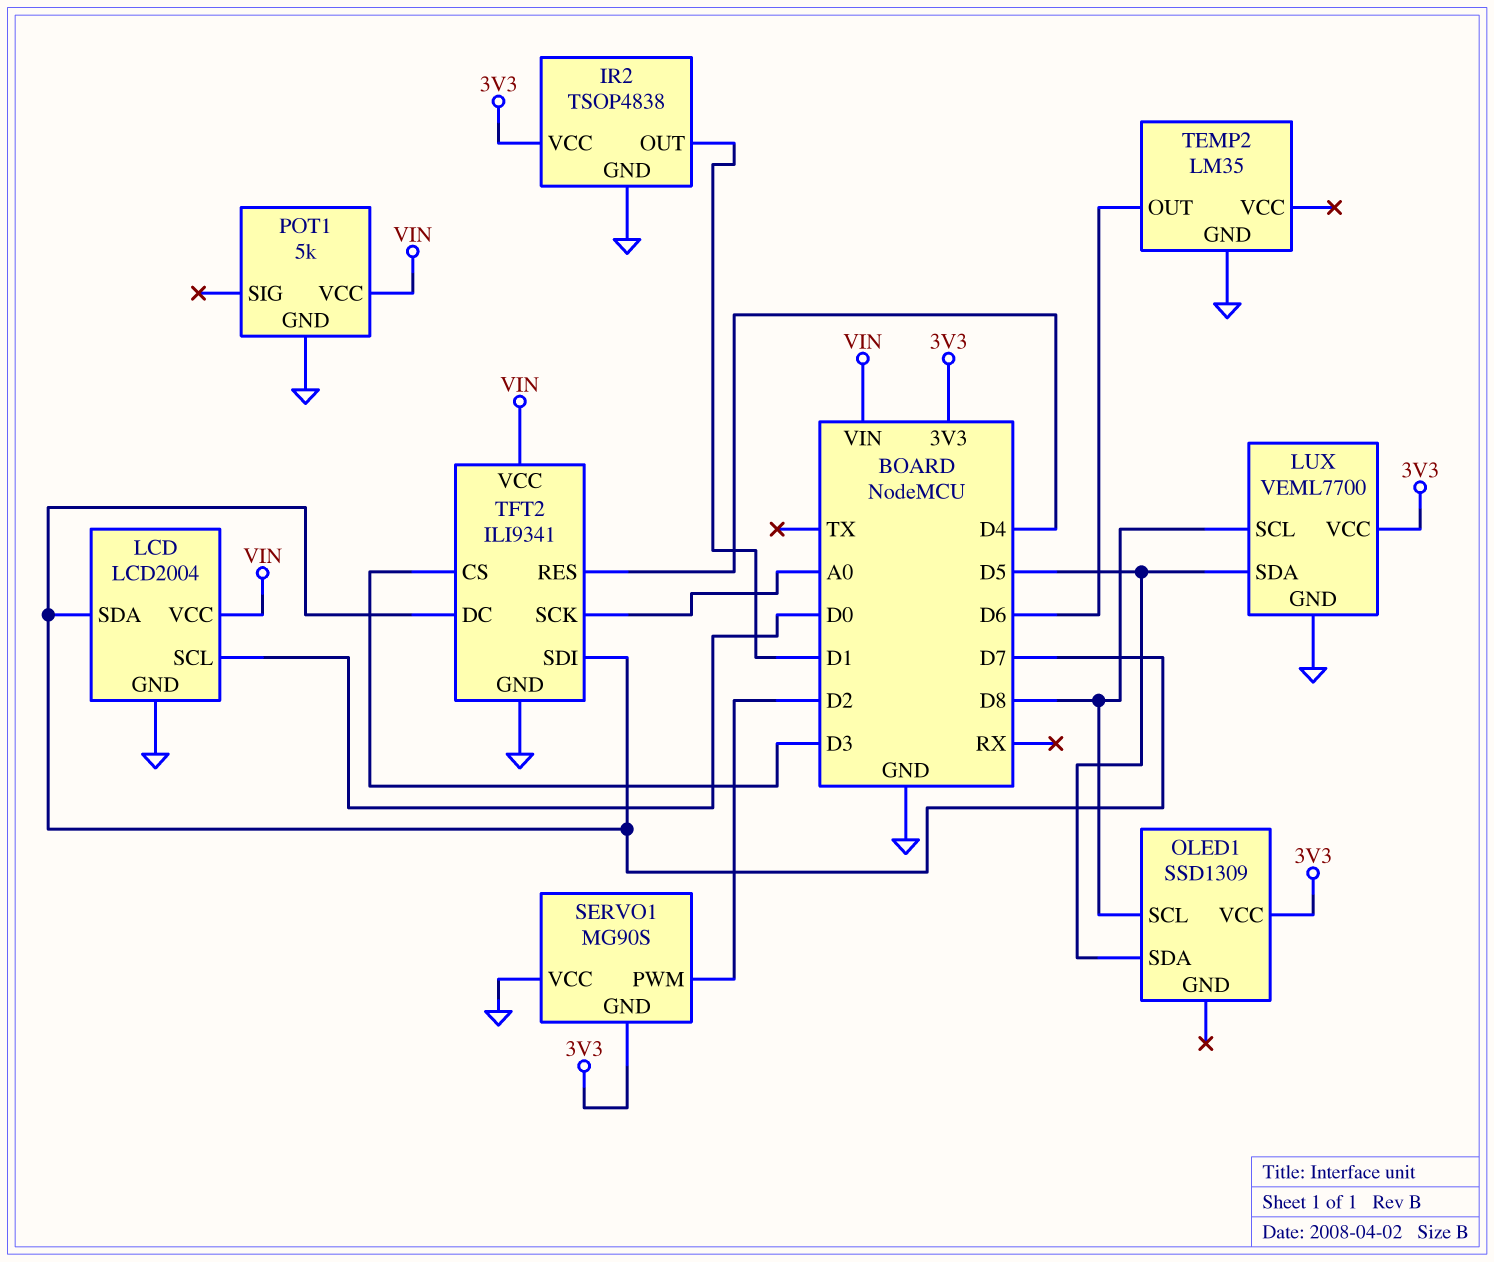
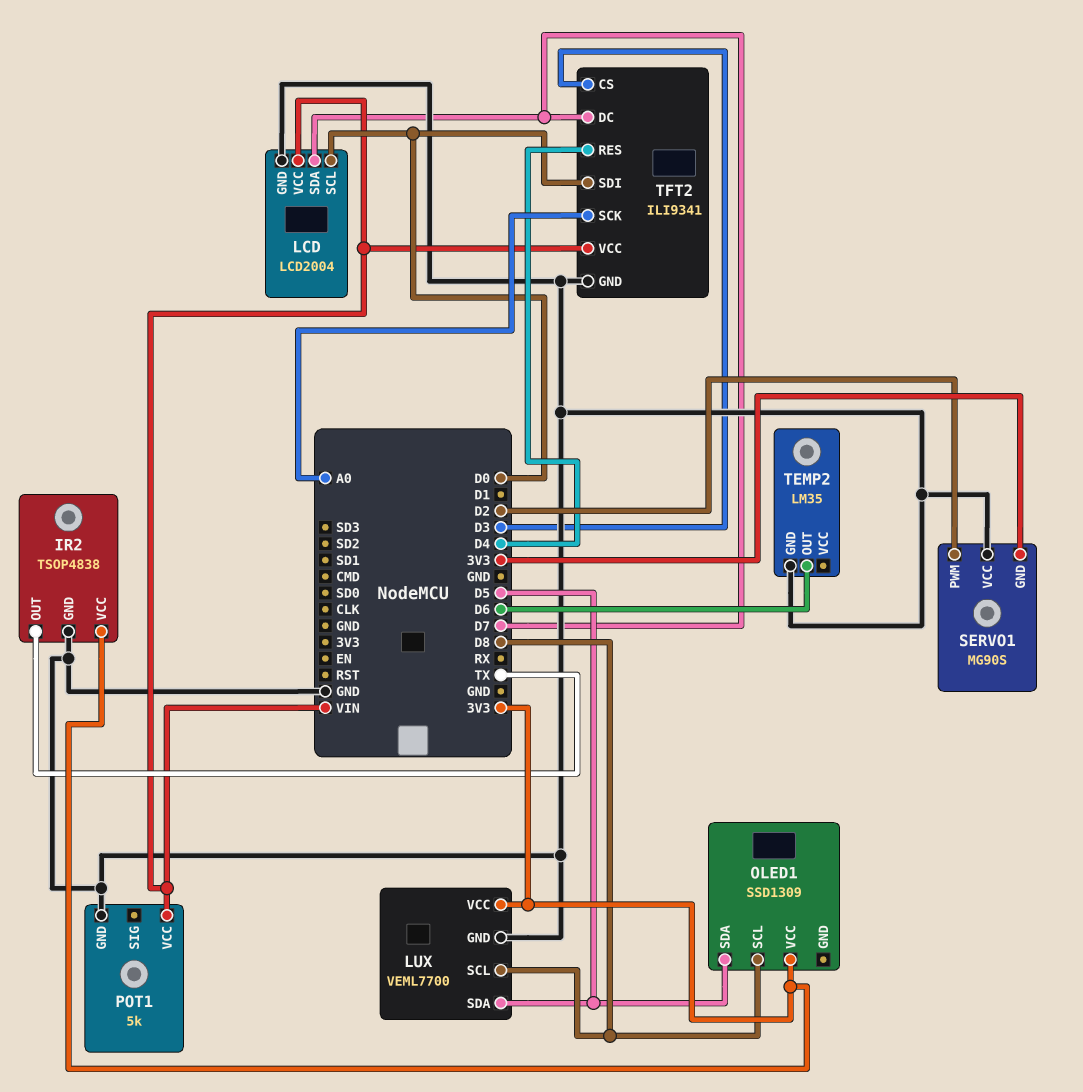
IR2 pin OUT: D1 -> TX
TFT2 pin SDI: D7 -> D0

